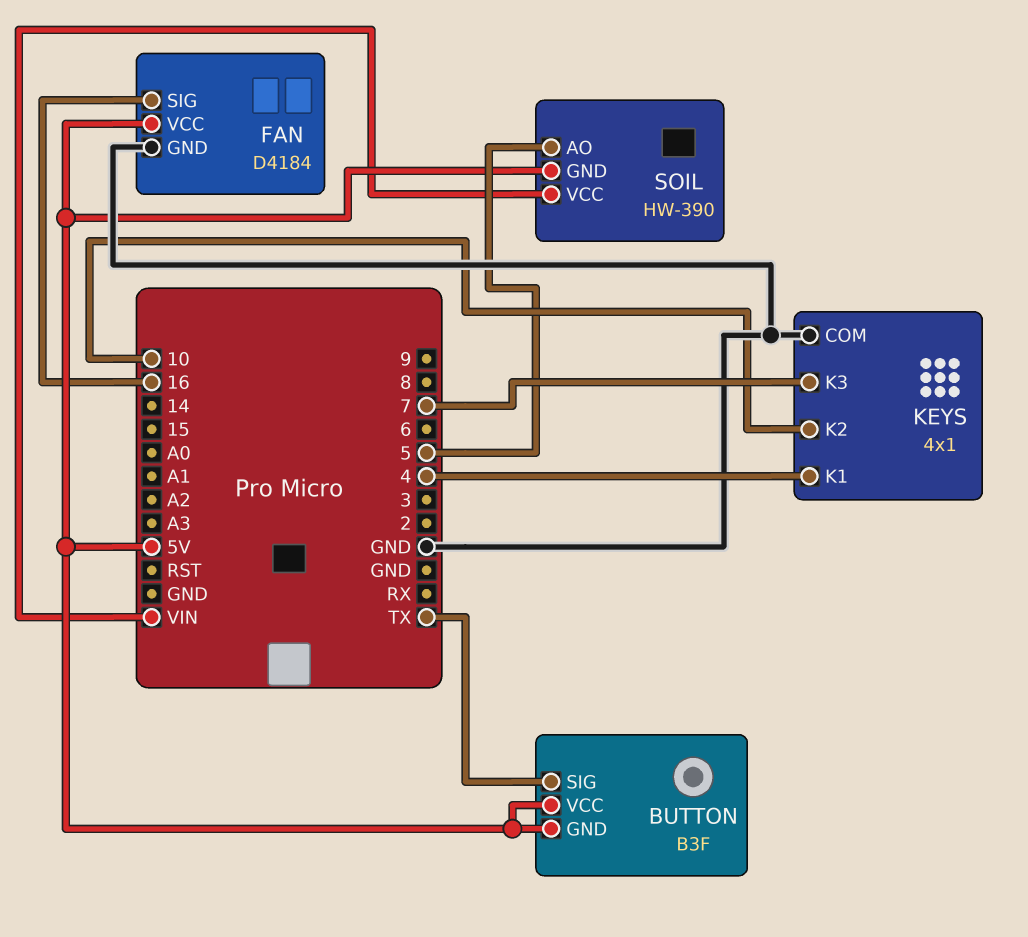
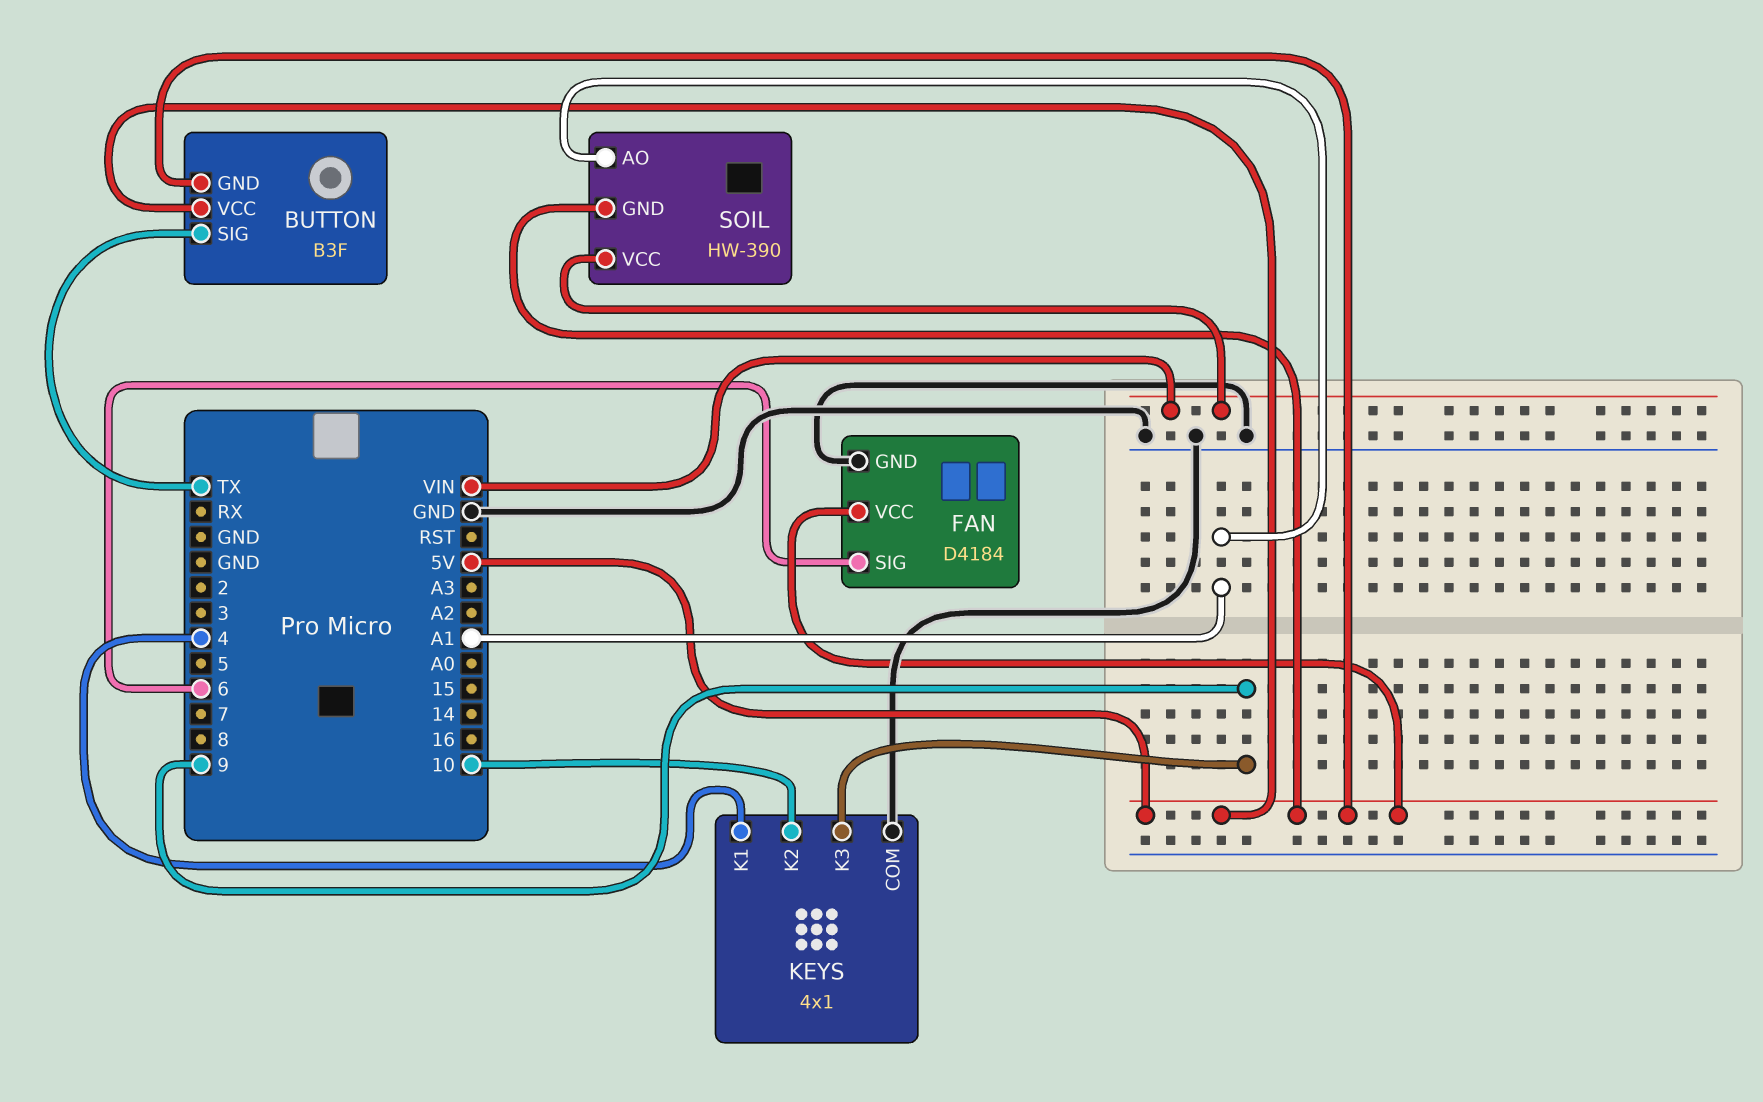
FAN pin SIG: 16 -> 6
KEYS pin K3: 7 -> 9
SOIL pin AO: 5 -> A1

